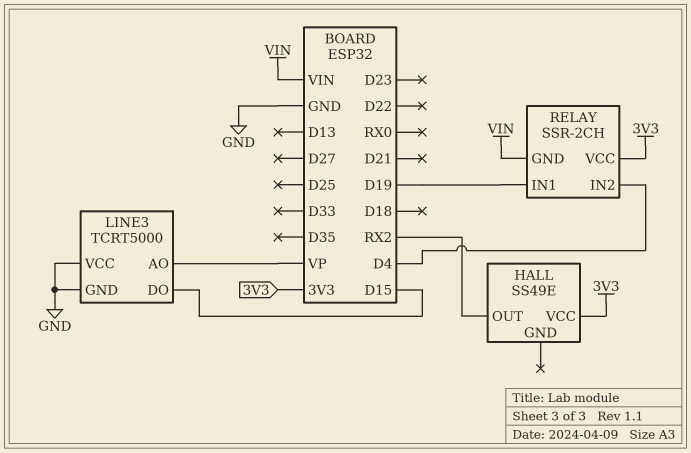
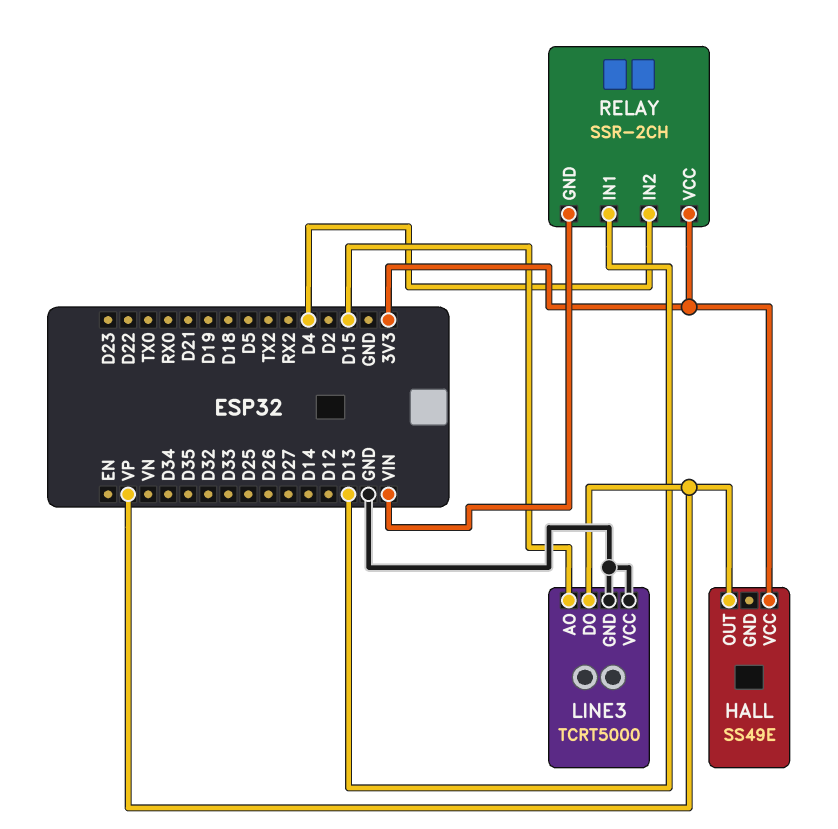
HALL pin OUT: RX2 -> VP
LINE3 pin AO: VP -> D15
LINE3 pin DO: D15 -> VP
RELAY pin IN1: D19 -> D13

